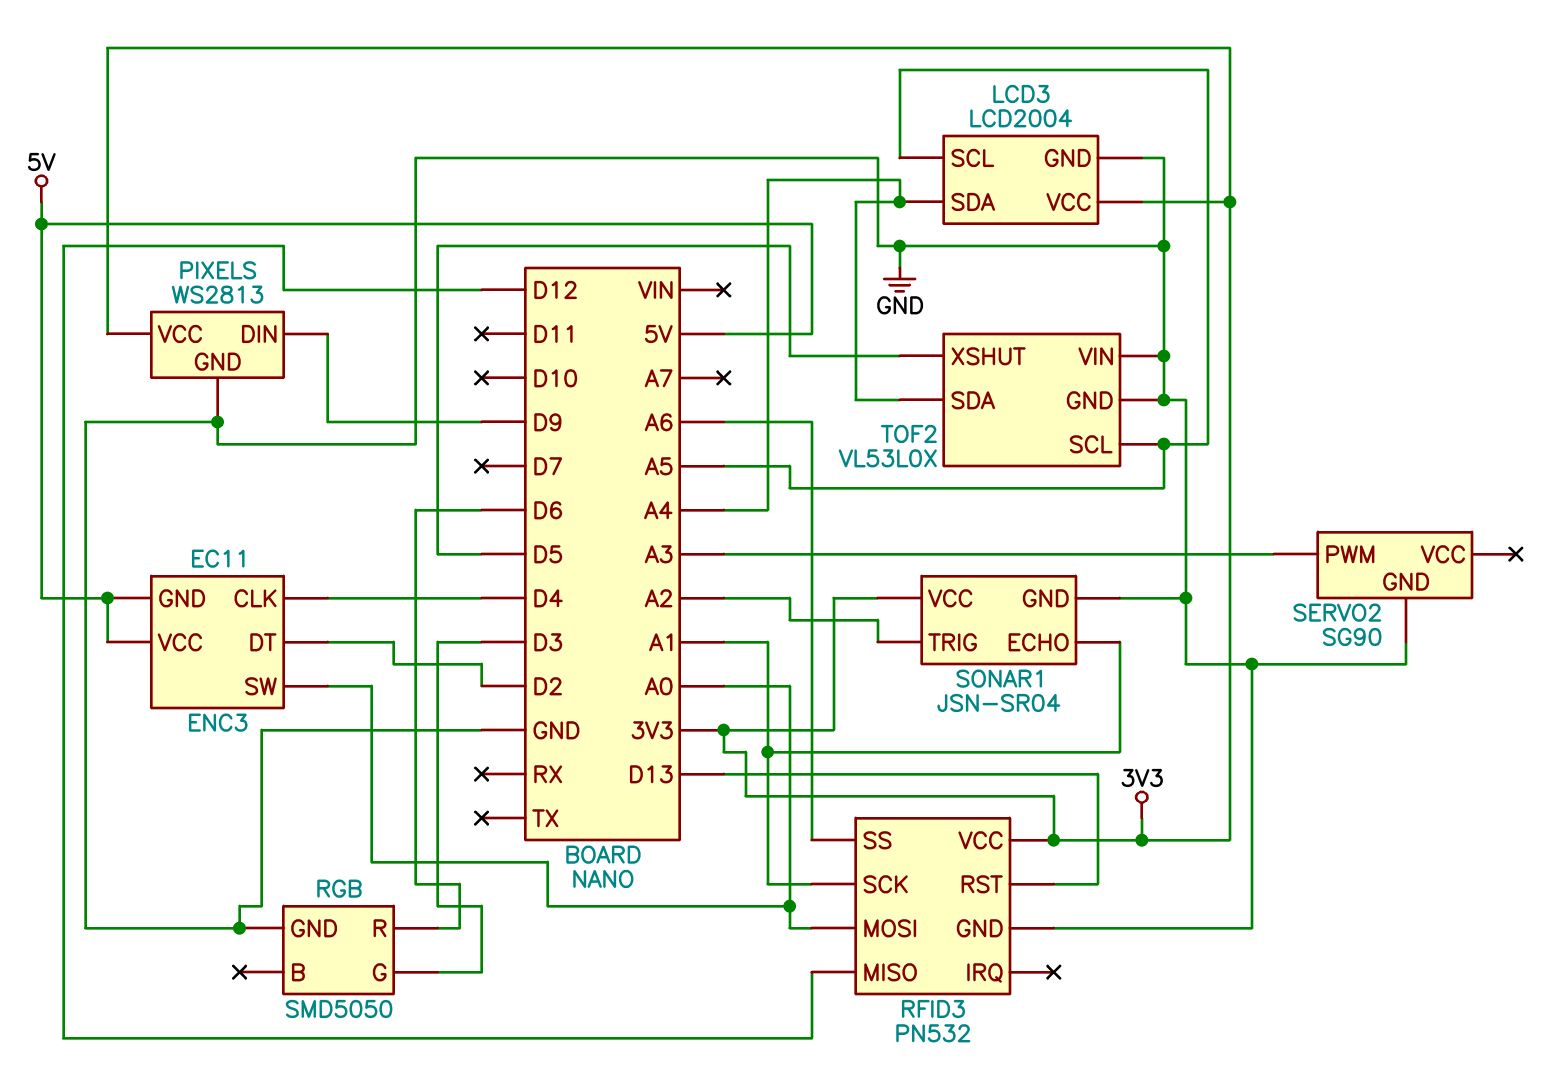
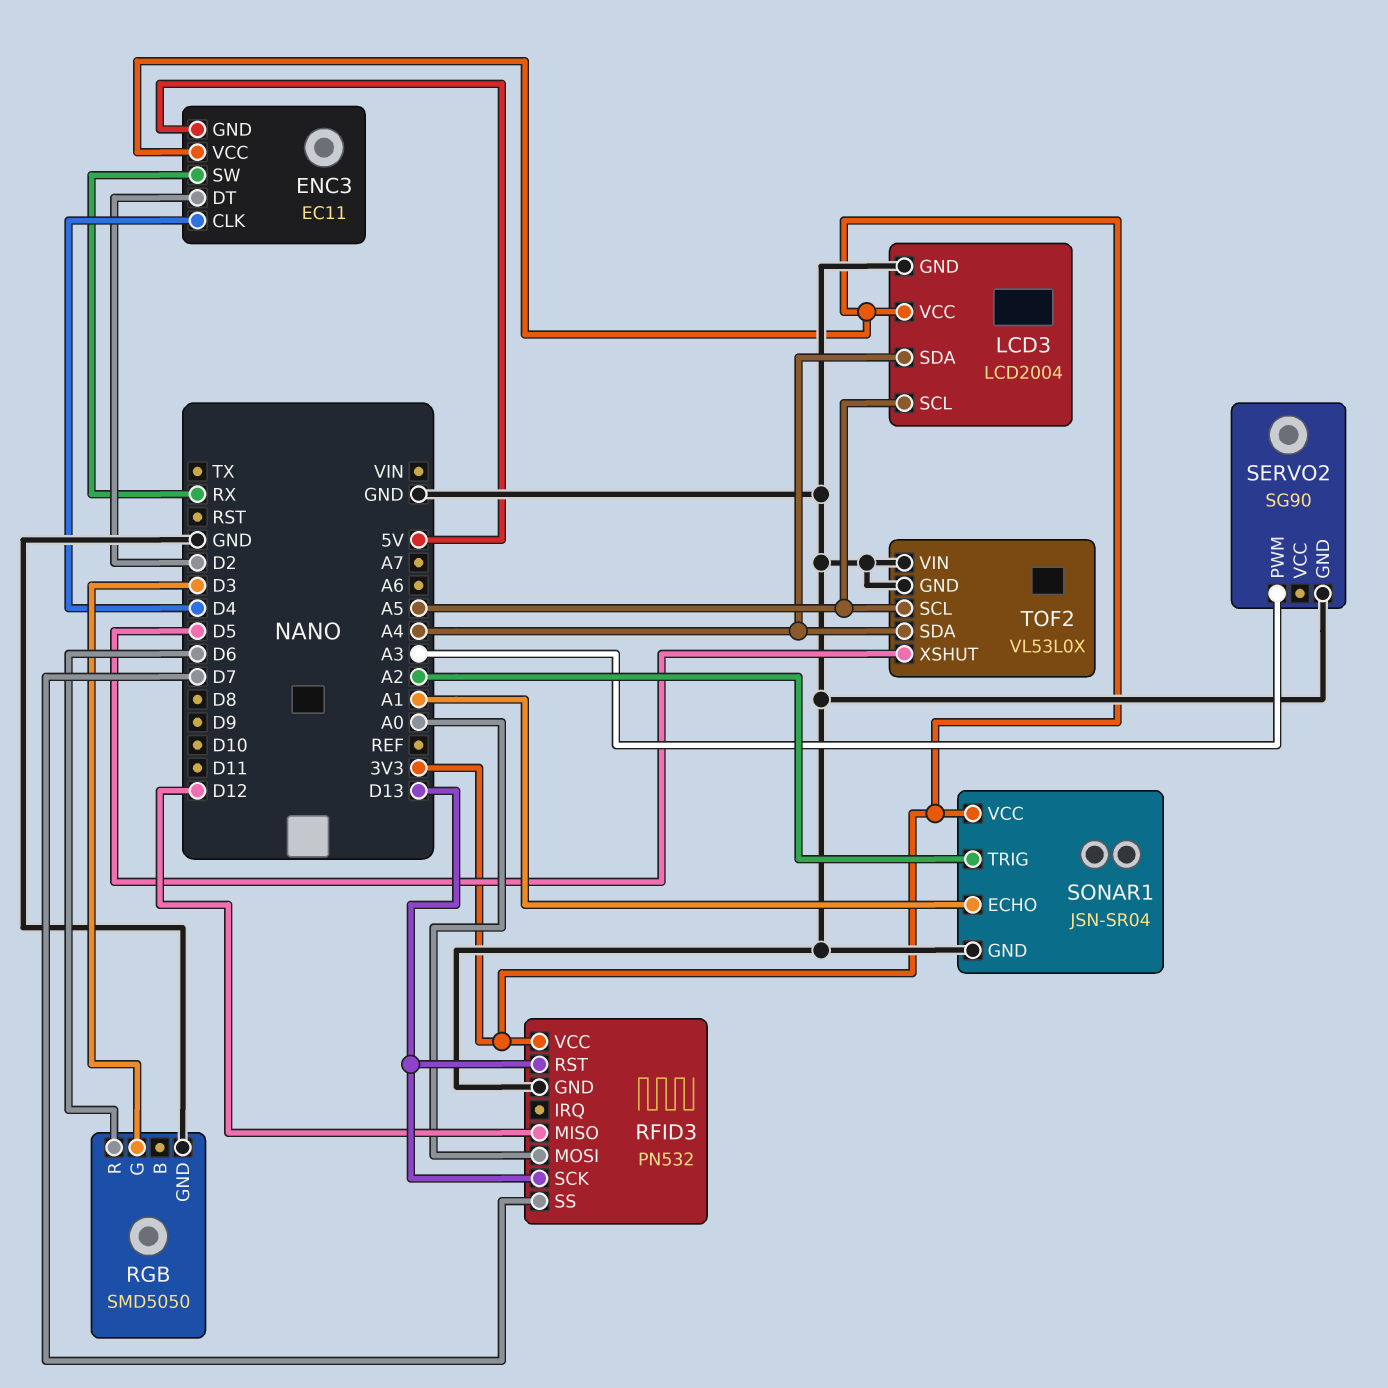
ENC3 pin SW: A0 -> RX
ENC3 pin VCC: 5V -> 3V3
PIXELS: WS2813 -> none
PIXELS pin DIN: D9 -> none
PIXELS pin GND: GND -> none
PIXELS pin VCC: 3V3 -> none
RFID3 pin SCK: A1 -> D13
RFID3 pin SS: A6 -> D7

